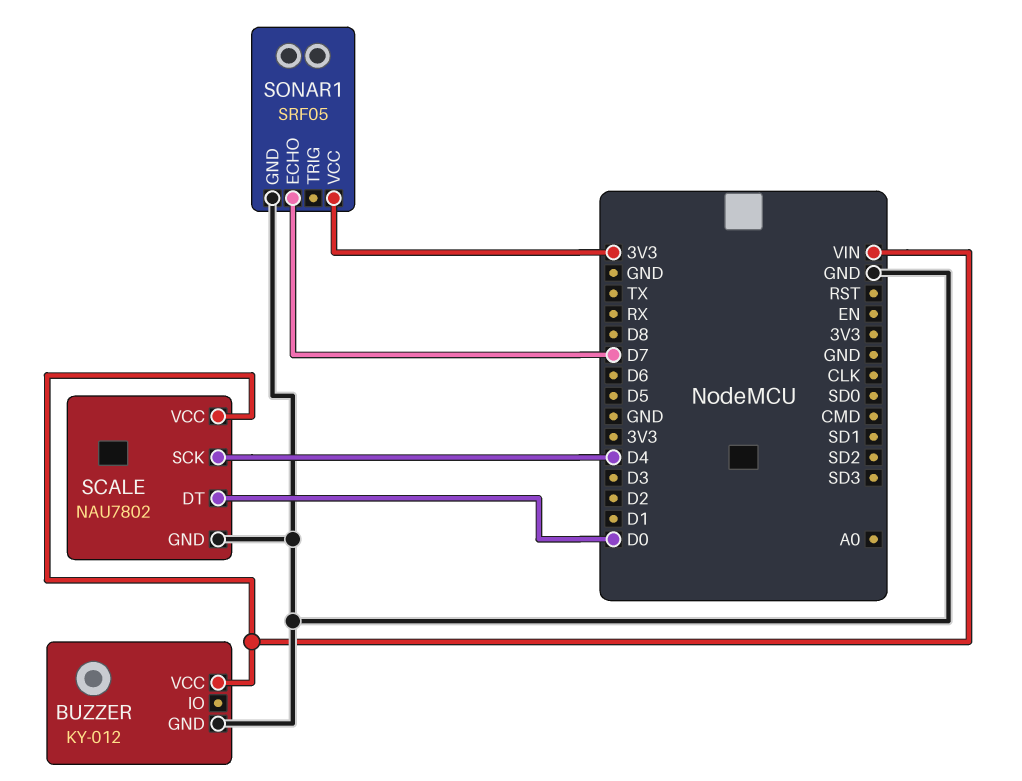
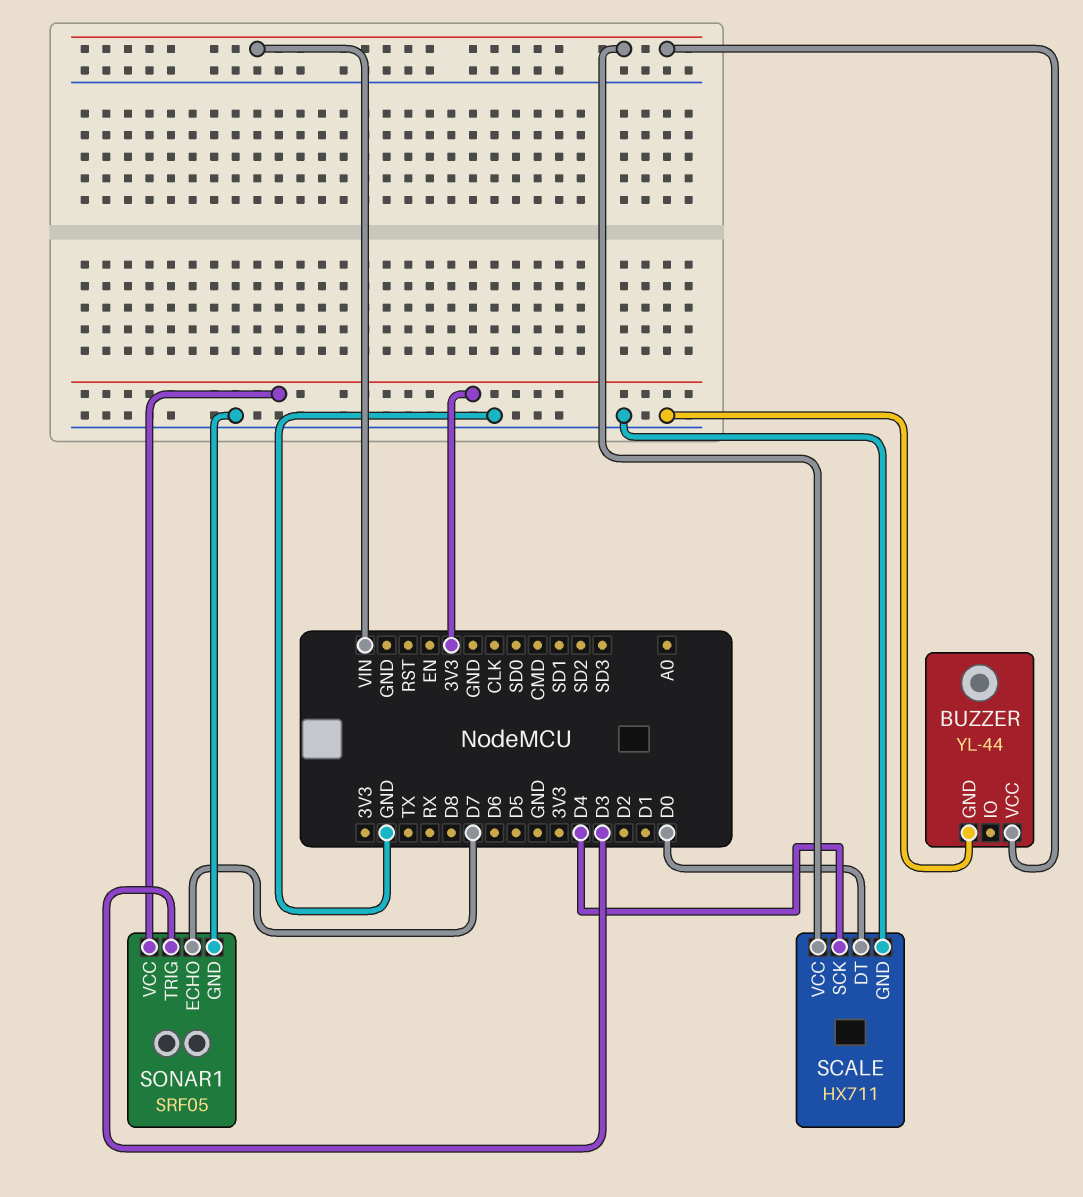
BUZZER: KY-012 -> YL-44
SCALE: NAU7802 -> HX711
SONAR1 pin TRIG: none -> D3

